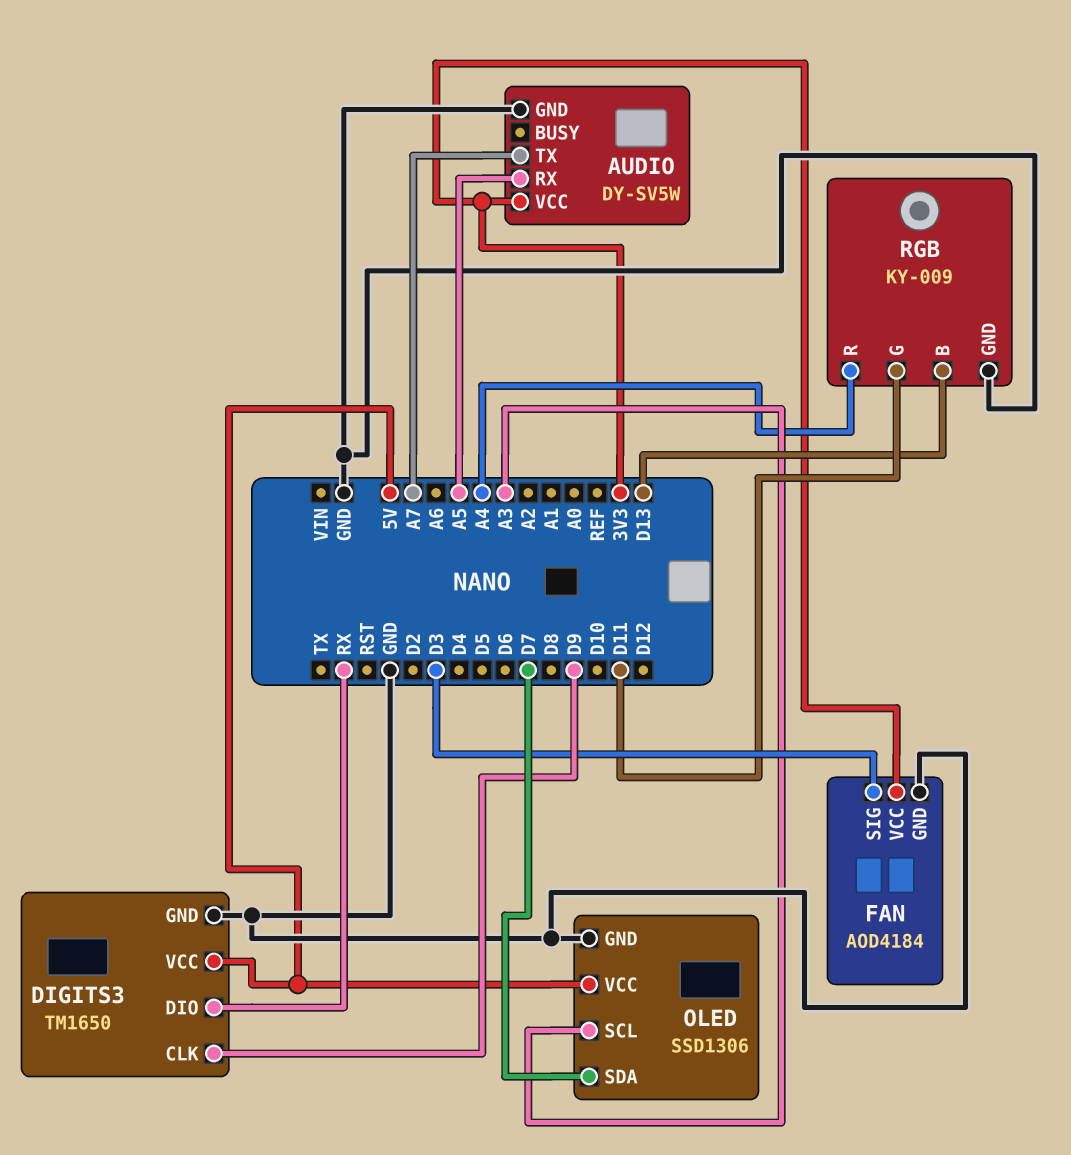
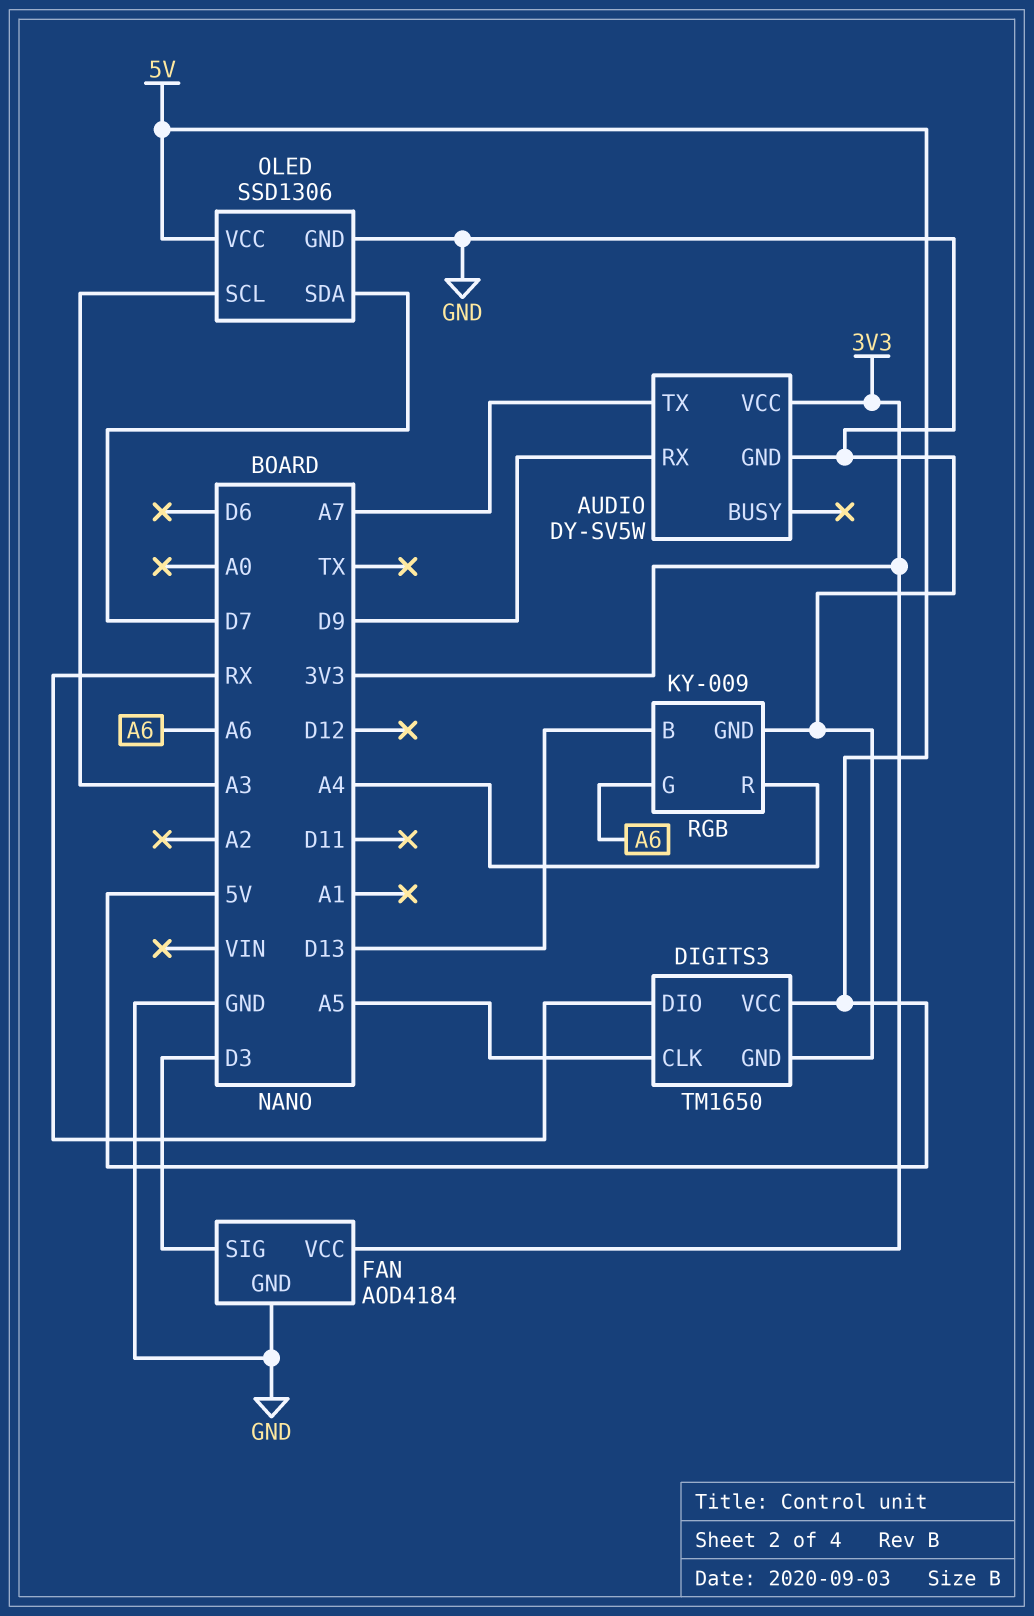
AUDIO pin RX: A5 -> D9
DIGITS3 pin CLK: D9 -> A5
RGB pin G: D11 -> A6

